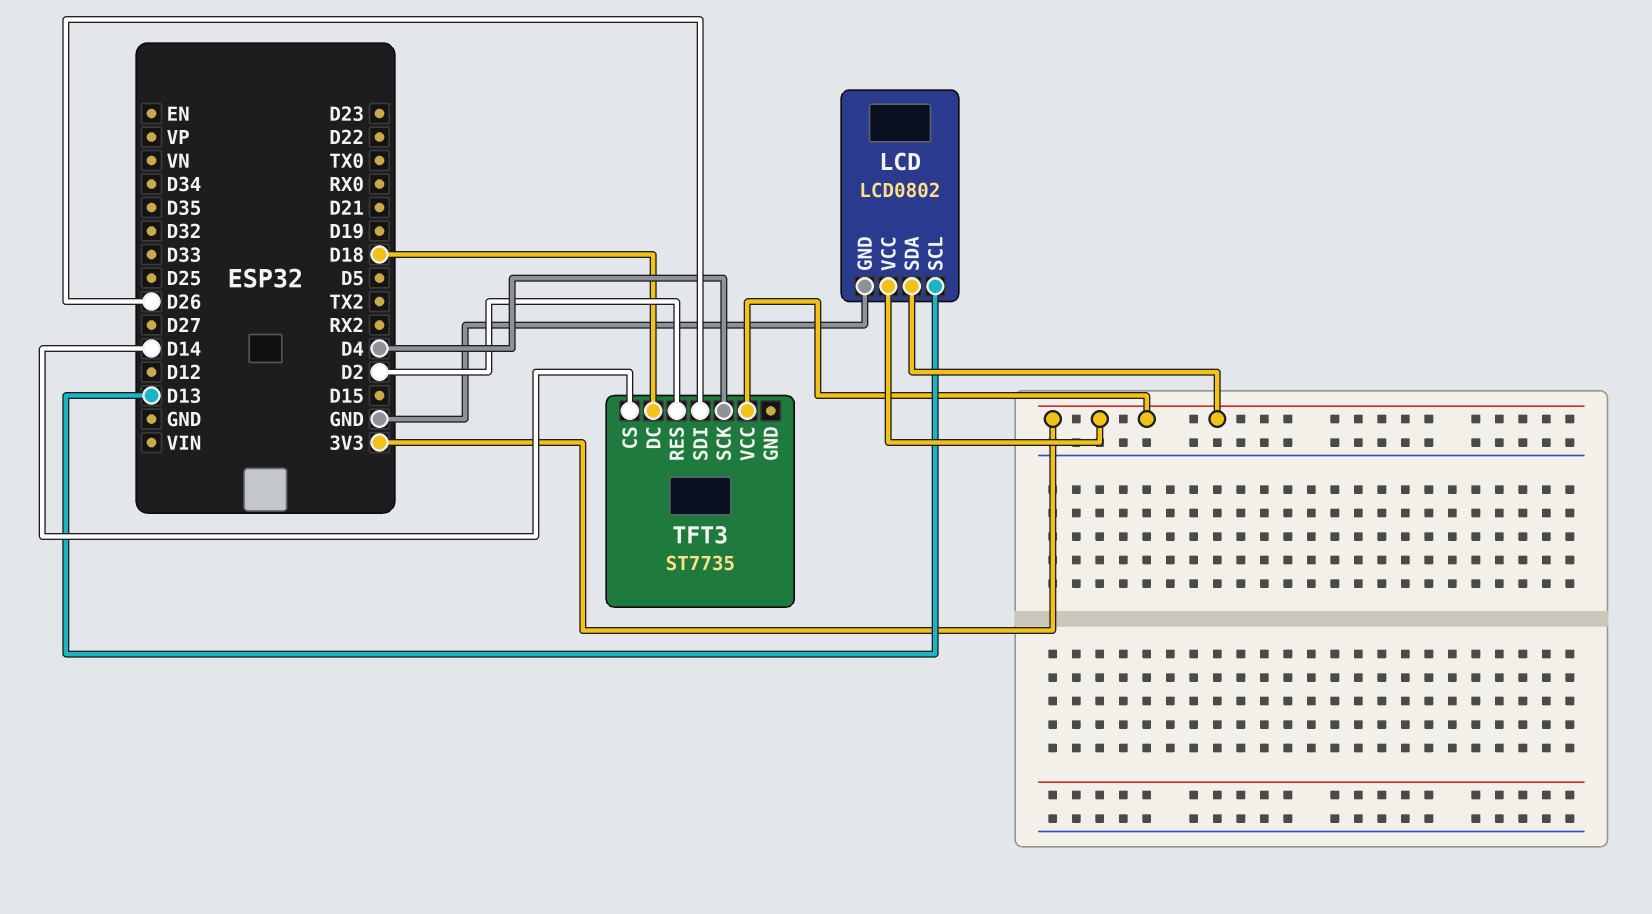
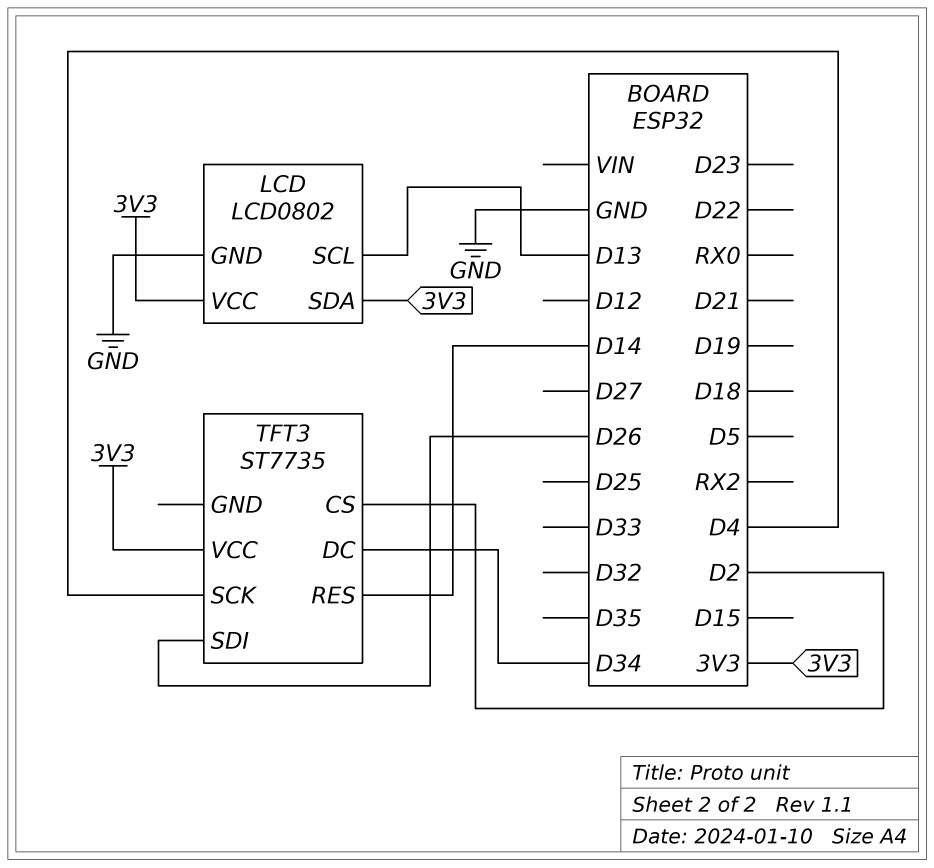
TFT3 pin CS: D14 -> D2
TFT3 pin DC: D18 -> D34
TFT3 pin RES: D2 -> D14

